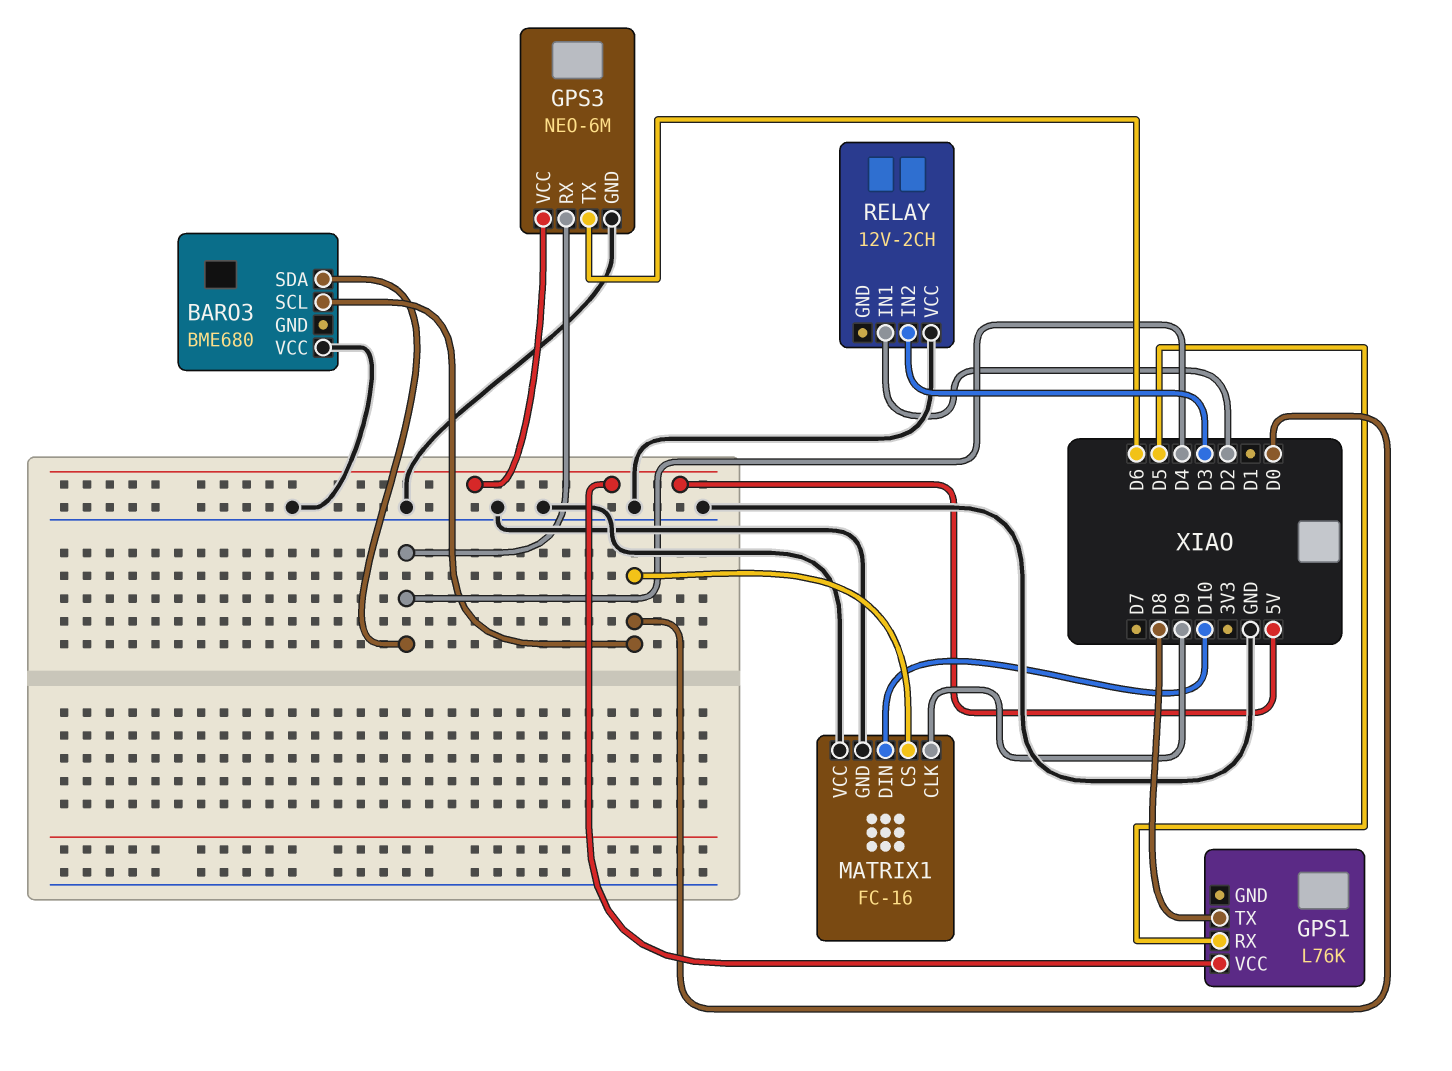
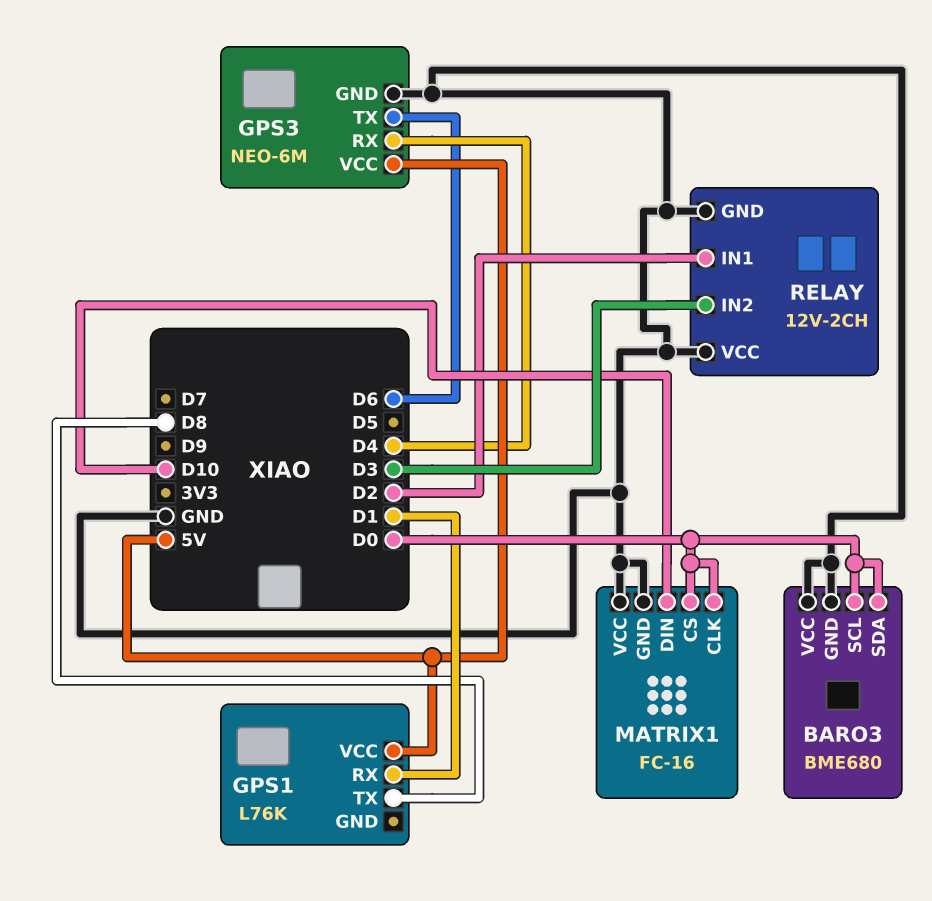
BARO3 pin GND: none -> GND
BARO3 pin SDA: D4 -> D0
GPS1 pin RX: D5 -> D1
MATRIX1 pin CLK: D9 -> D0
RELAY pin GND: none -> GND

